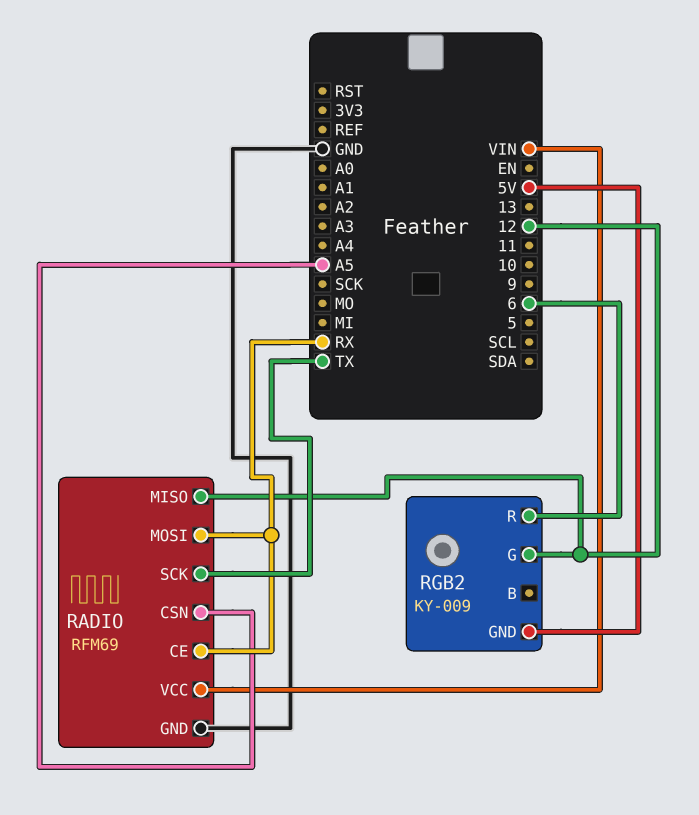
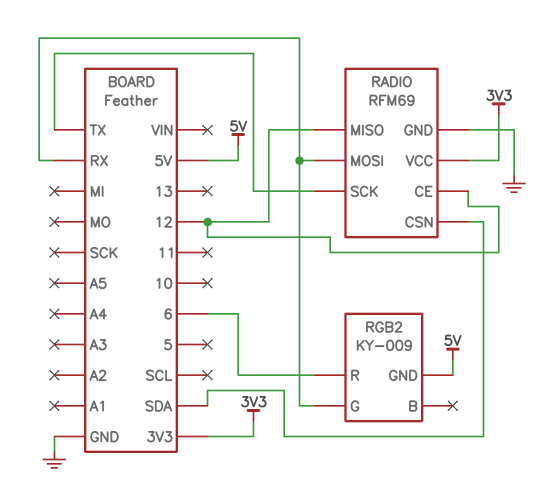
RADIO pin CE: RX -> 12
RADIO pin CSN: A5 -> SDA
RADIO pin VCC: VIN -> 3V3
RGB2 pin G: 12 -> RX

